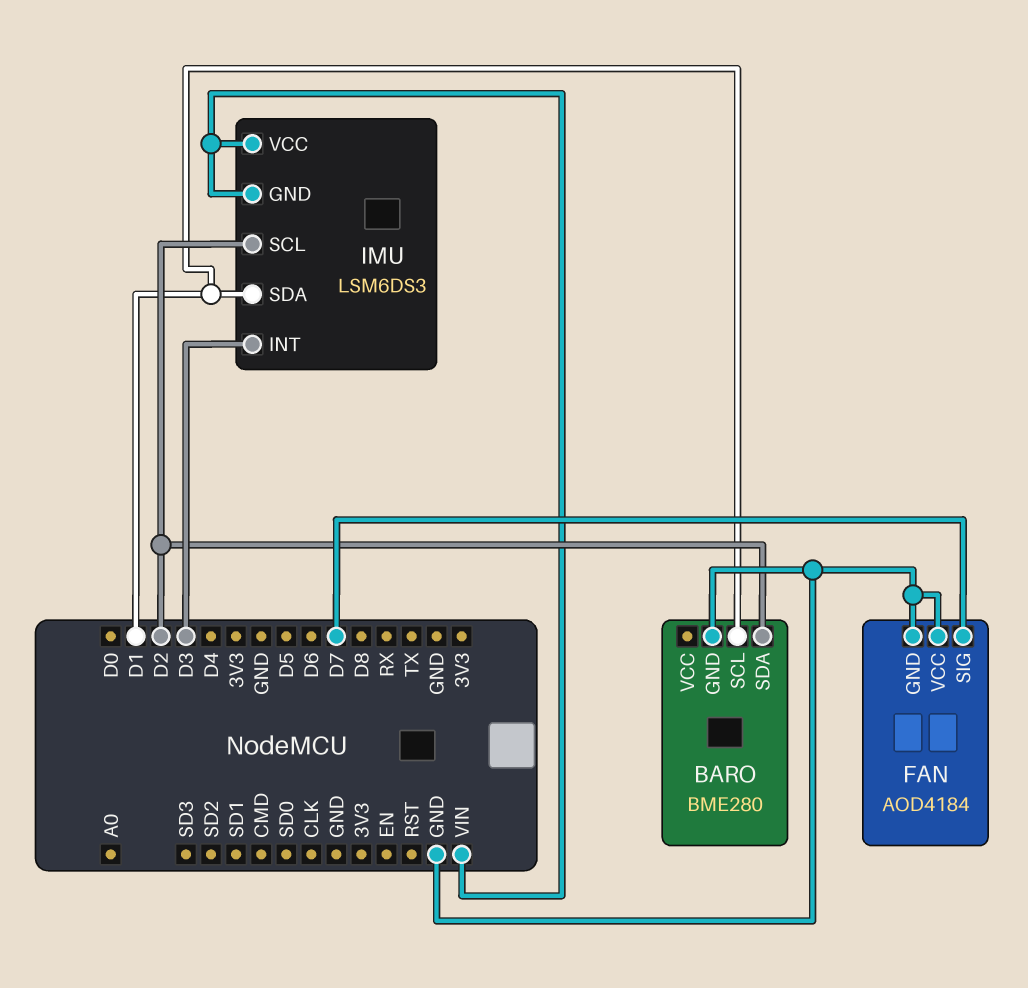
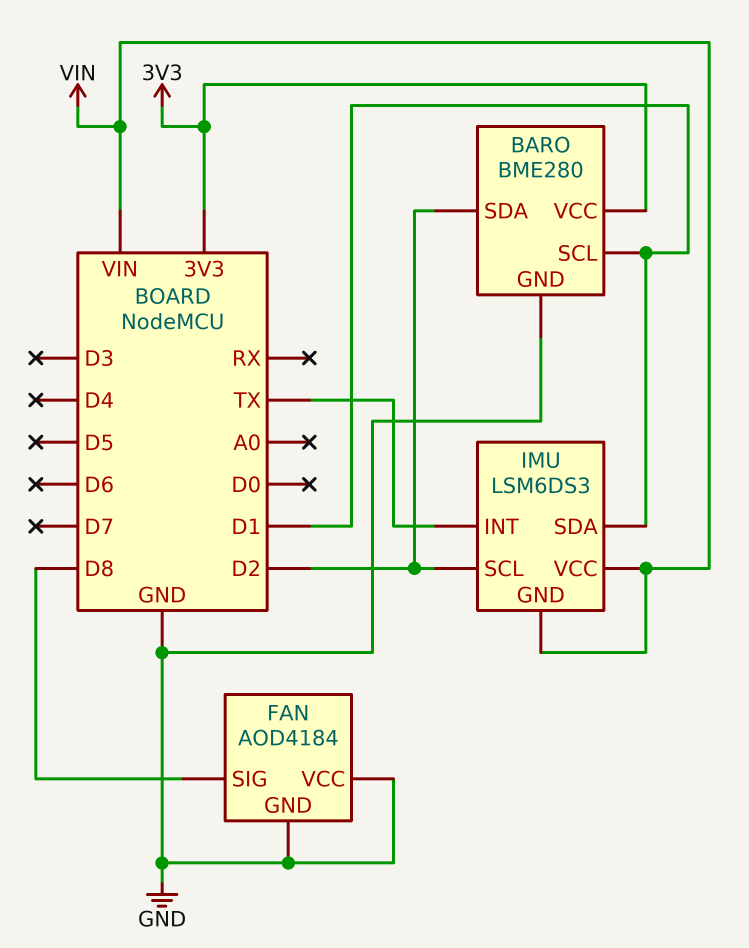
BARO pin VCC: none -> 3V3
FAN pin SIG: D7 -> D8
IMU pin INT: D3 -> TX

